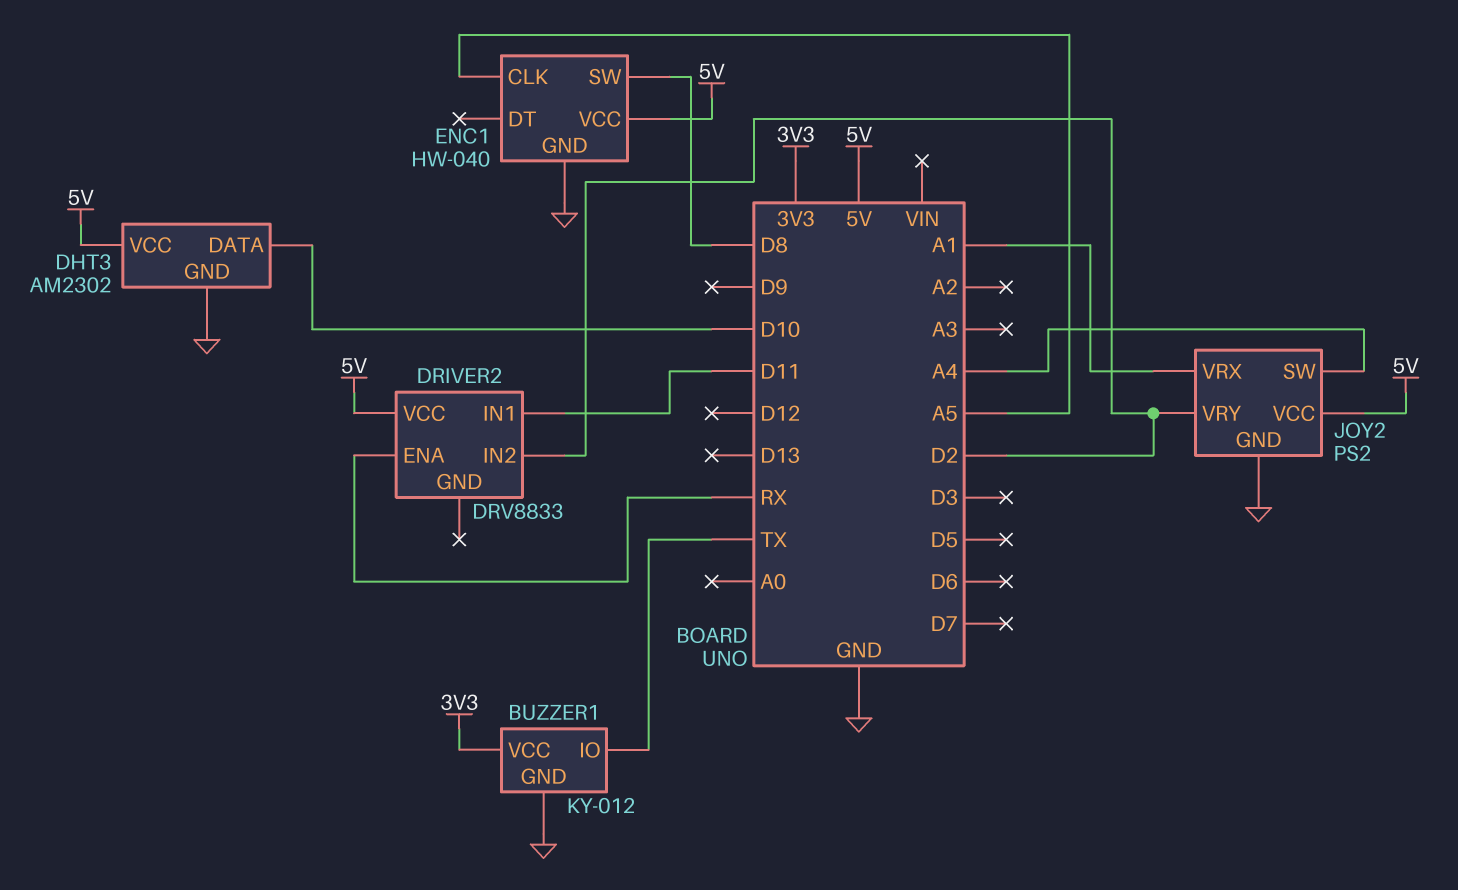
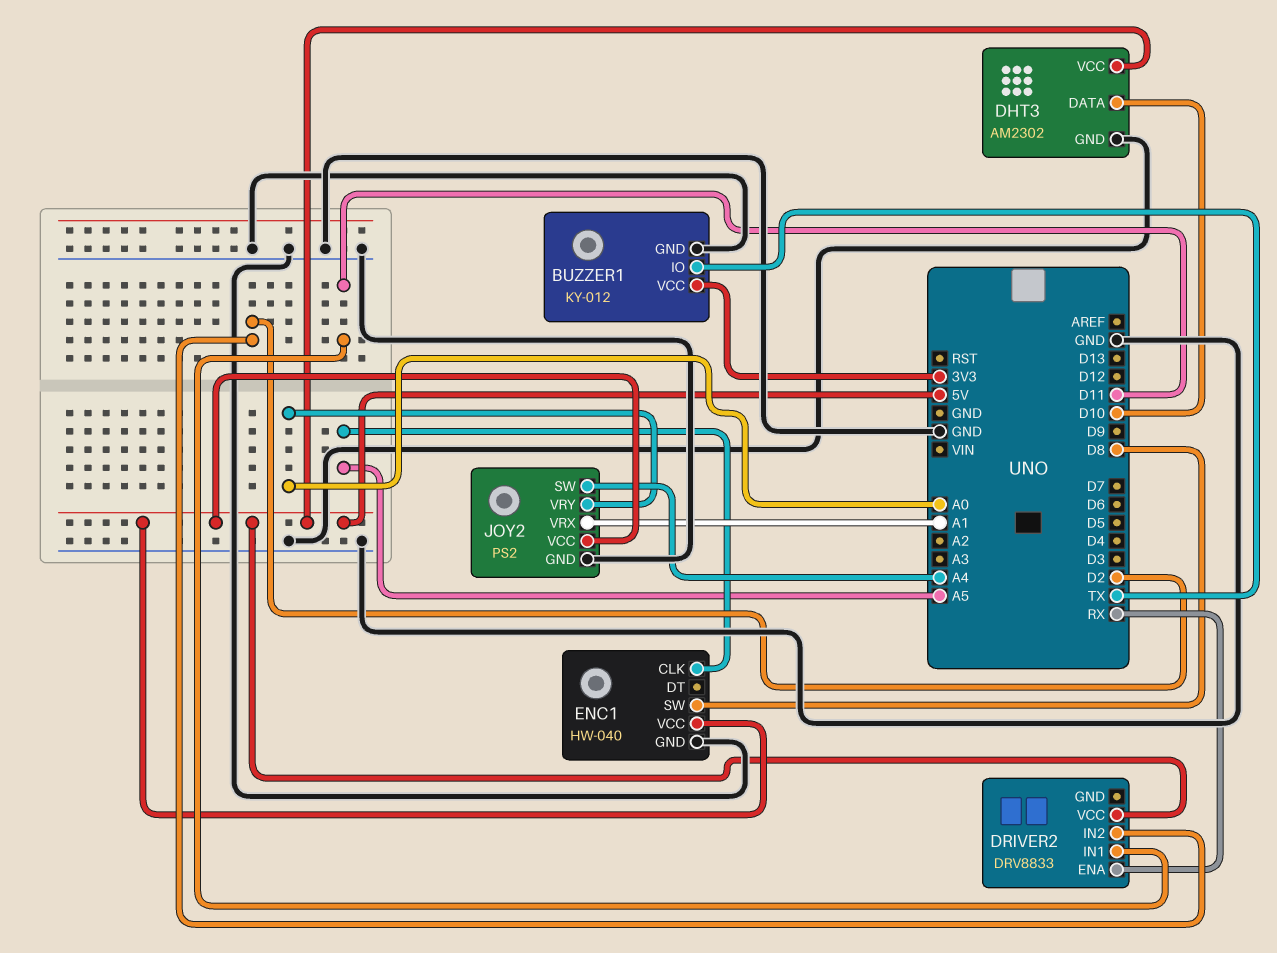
JOY2 pin VRY: D2 -> A0

